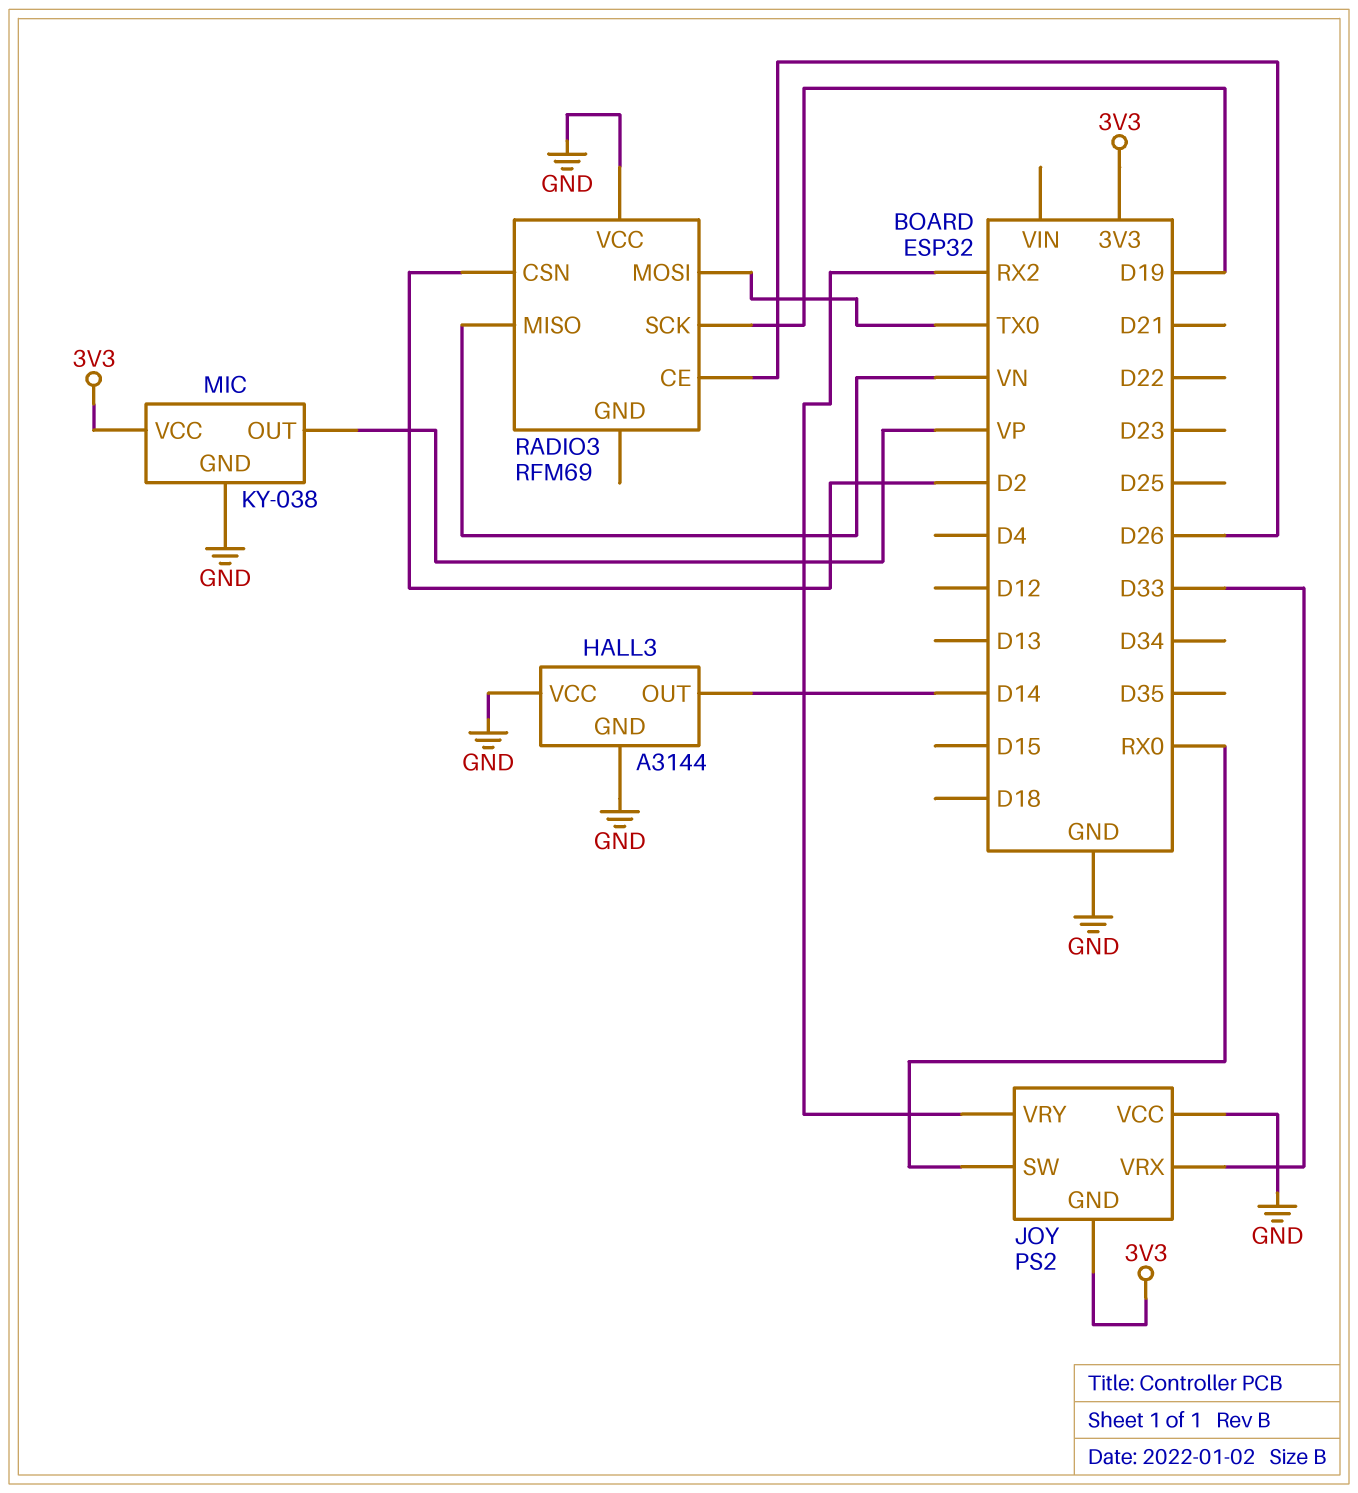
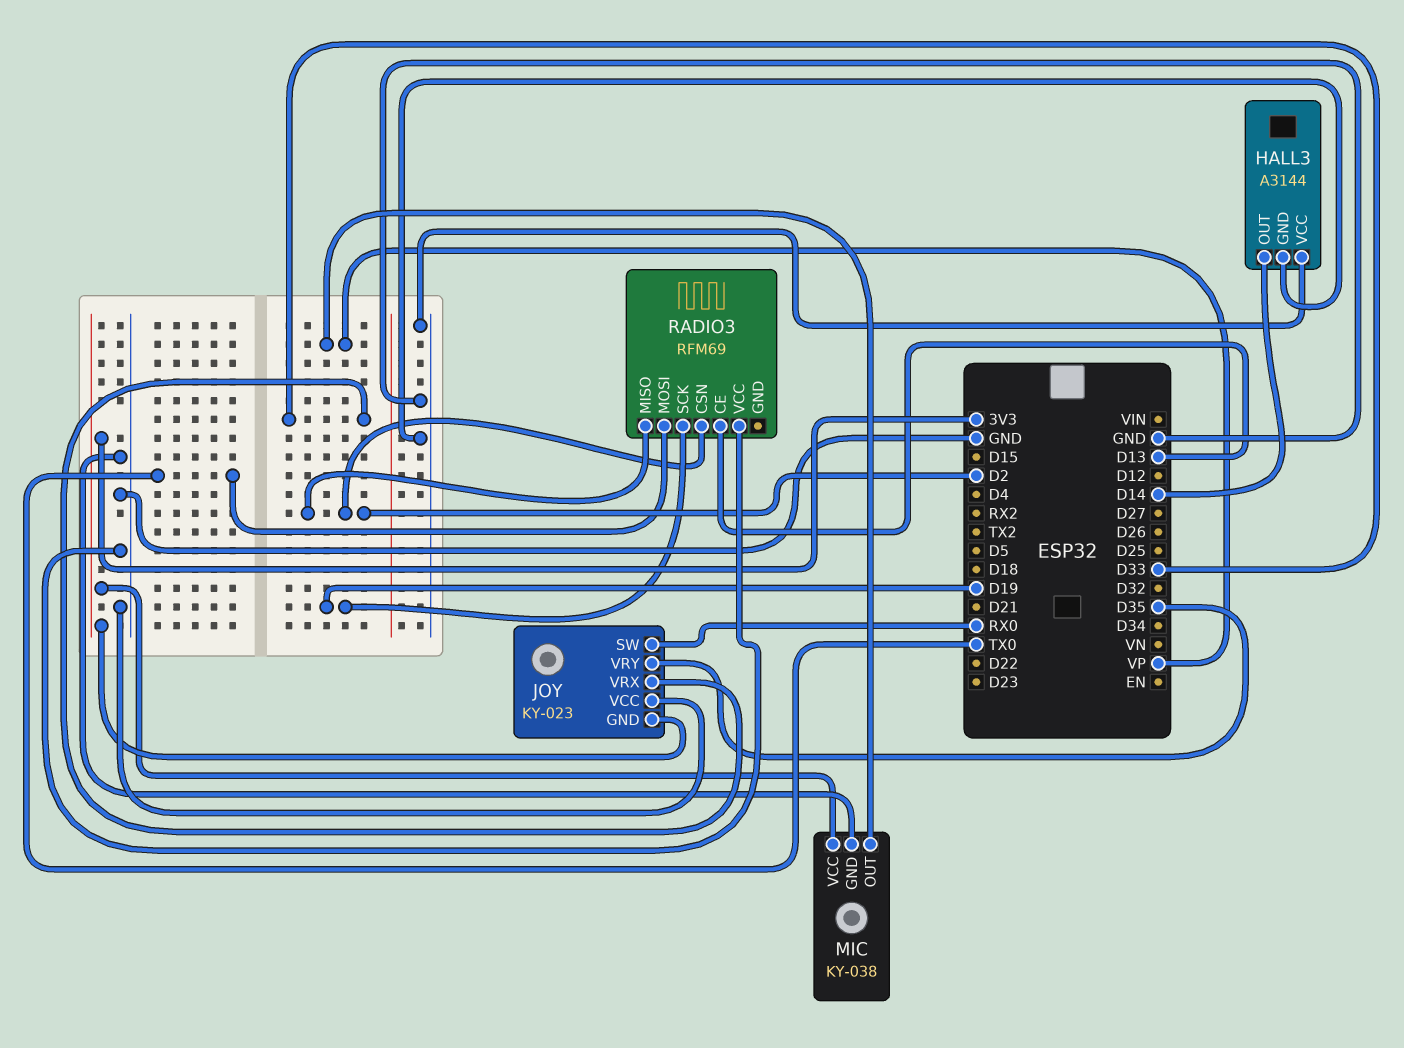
JOY: PS2 -> KY-023
JOY pin VRY: RX2 -> D35
RADIO3 pin CE: D26 -> D13
RADIO3 pin MISO: VN -> D2

